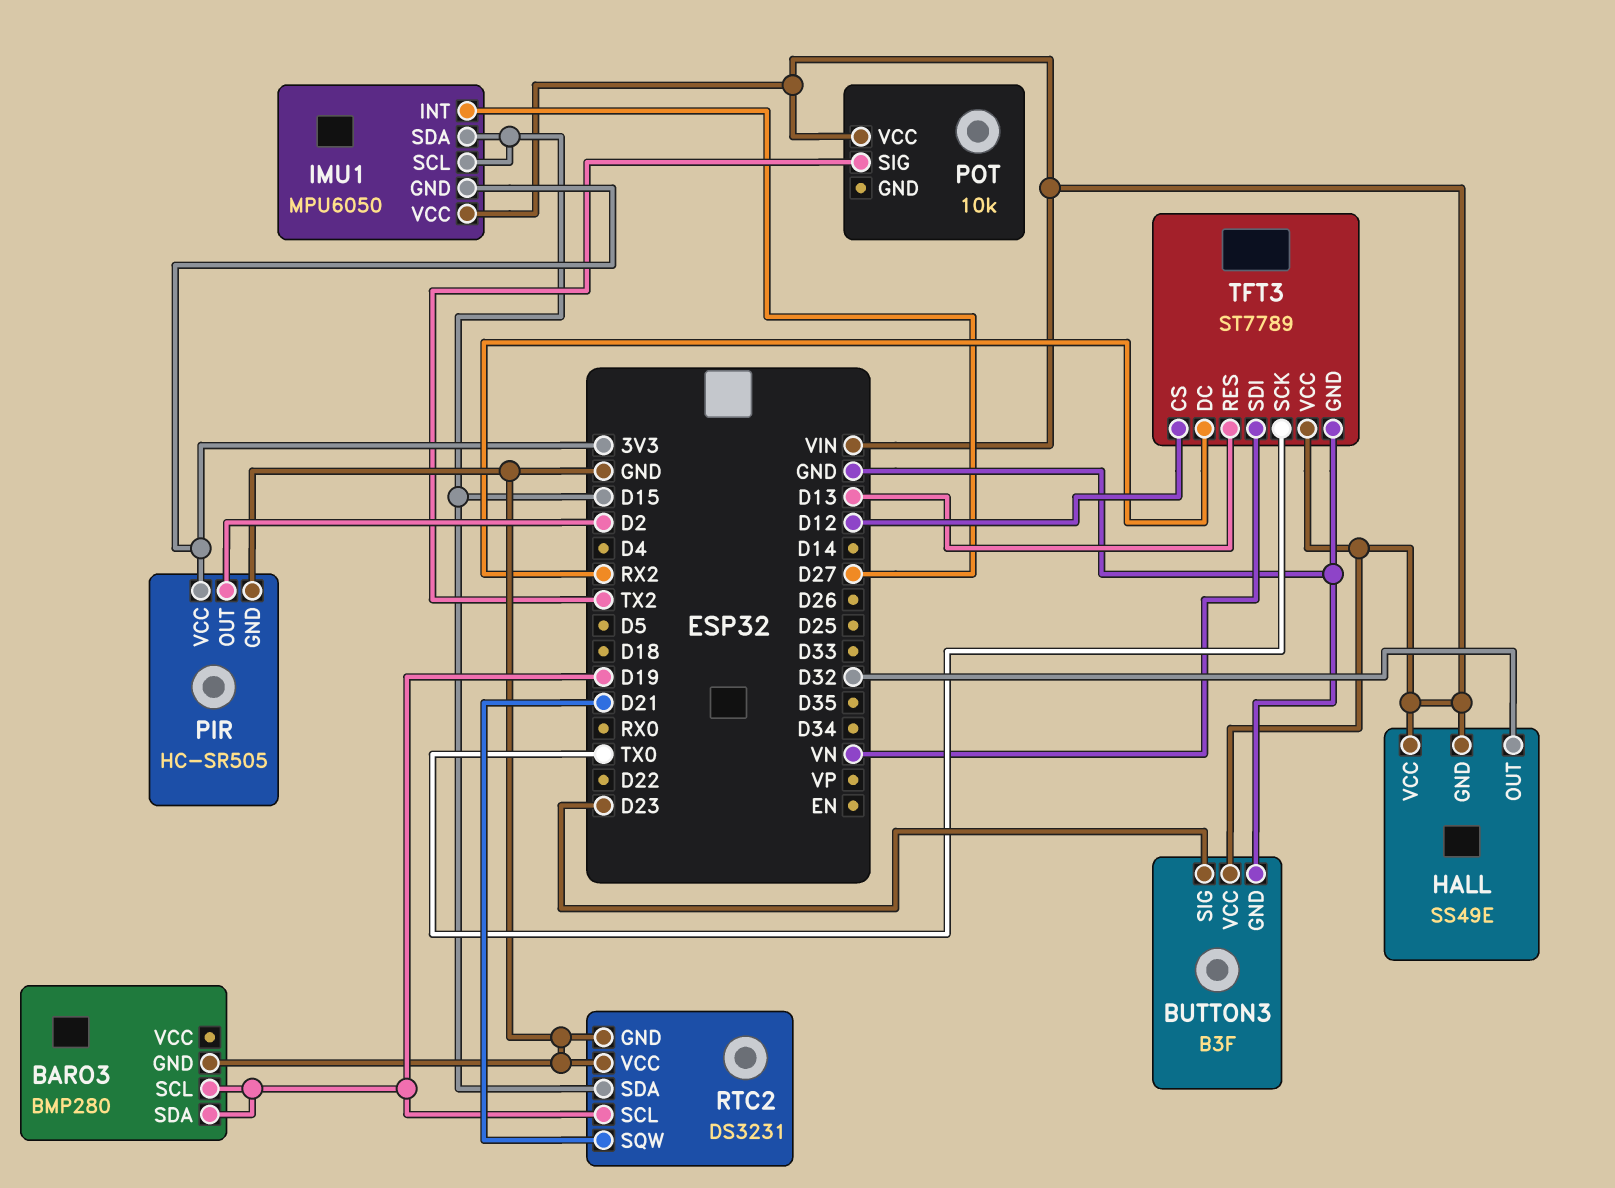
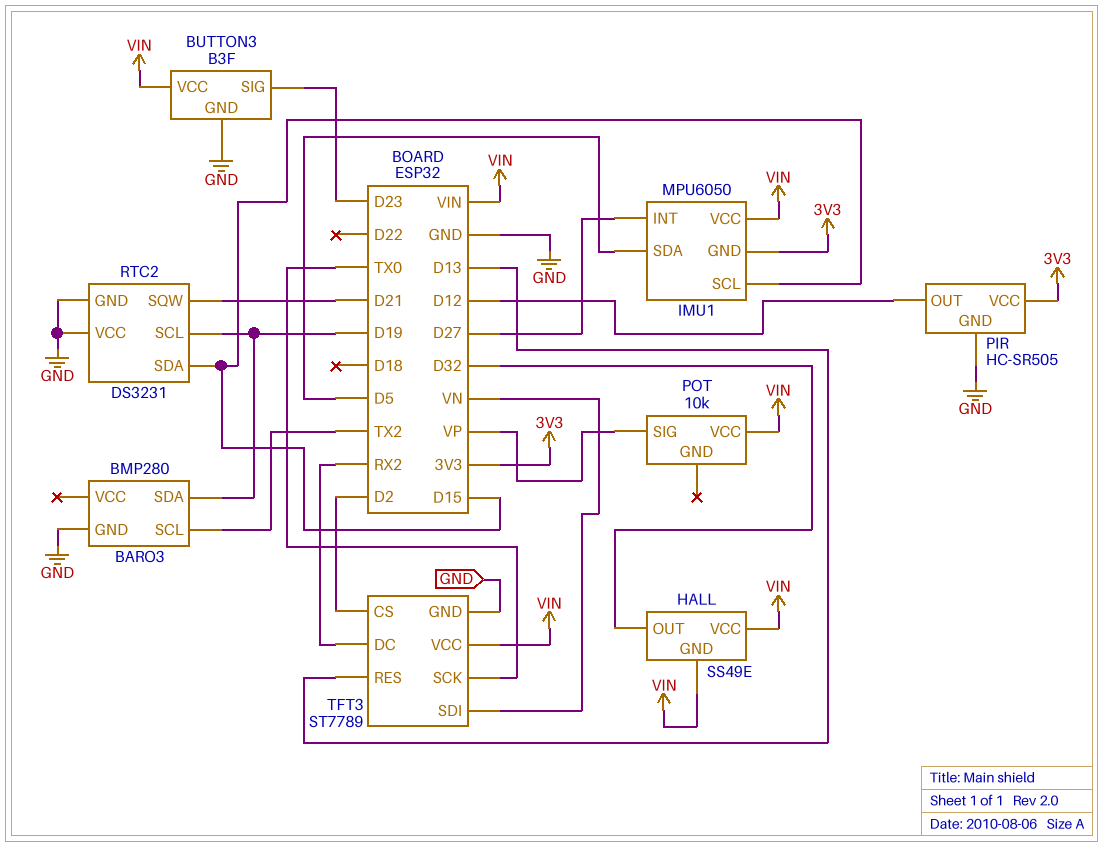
BARO3 pin SCL: D19 -> TX2
IMU1 pin SDA: D15 -> D5
PIR pin OUT: D2 -> D12
POT pin SIG: TX2 -> VP
TFT3 pin CS: D12 -> D2

